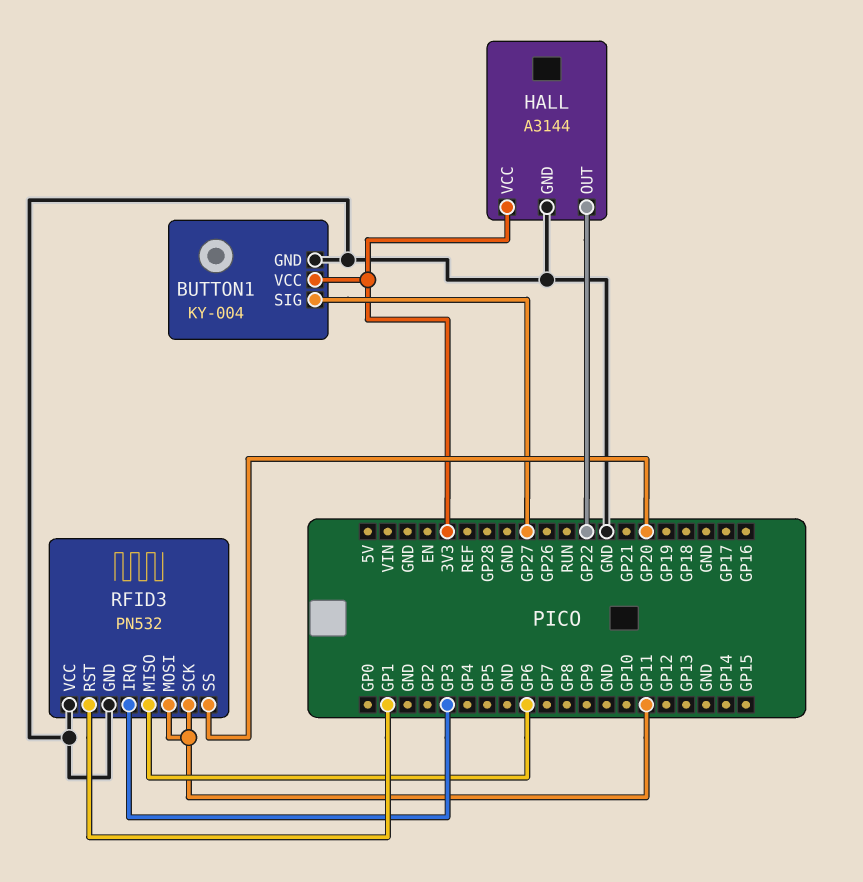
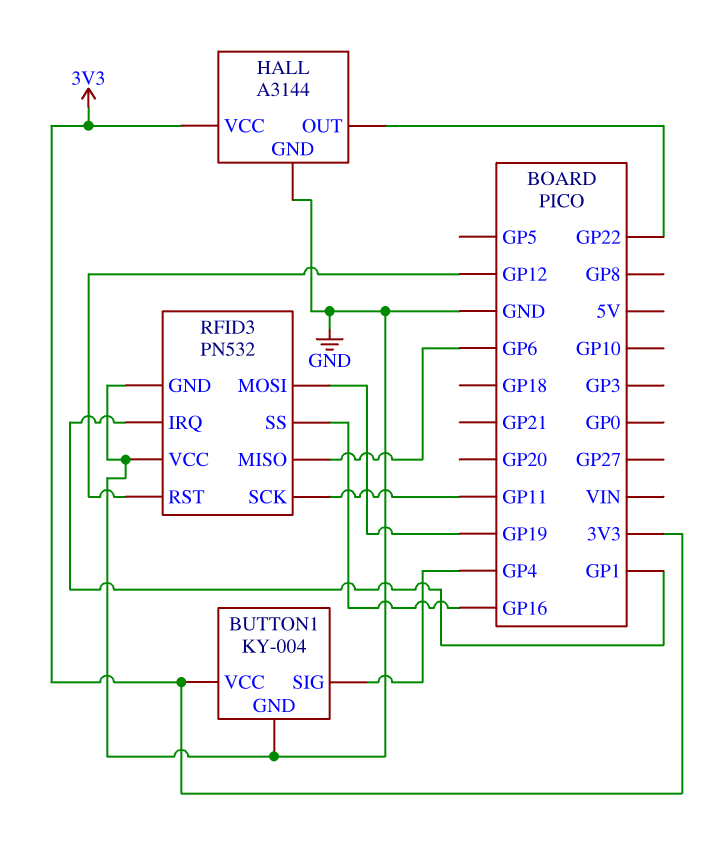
BUTTON1 pin SIG: GP27 -> GP4
RFID3 pin IRQ: GP3 -> GP1
RFID3 pin MOSI: GP11 -> GP19
RFID3 pin RST: GP1 -> GP12
RFID3 pin SS: GP20 -> GP16

